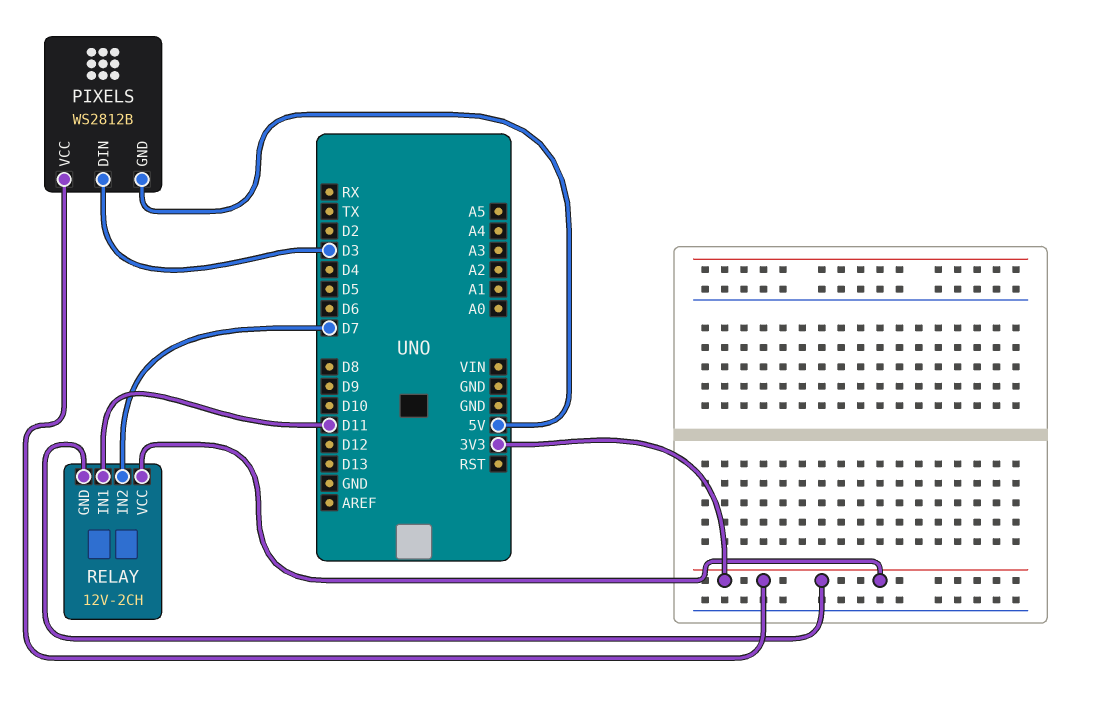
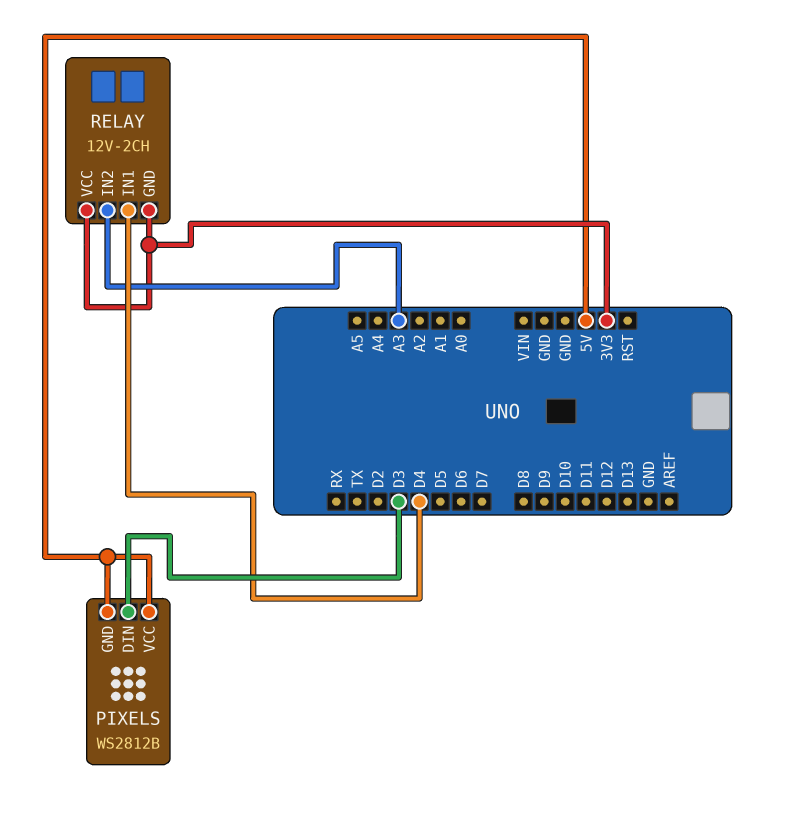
PIXELS pin VCC: 3V3 -> 5V
RELAY pin IN1: D11 -> D4
RELAY pin IN2: D7 -> A3

